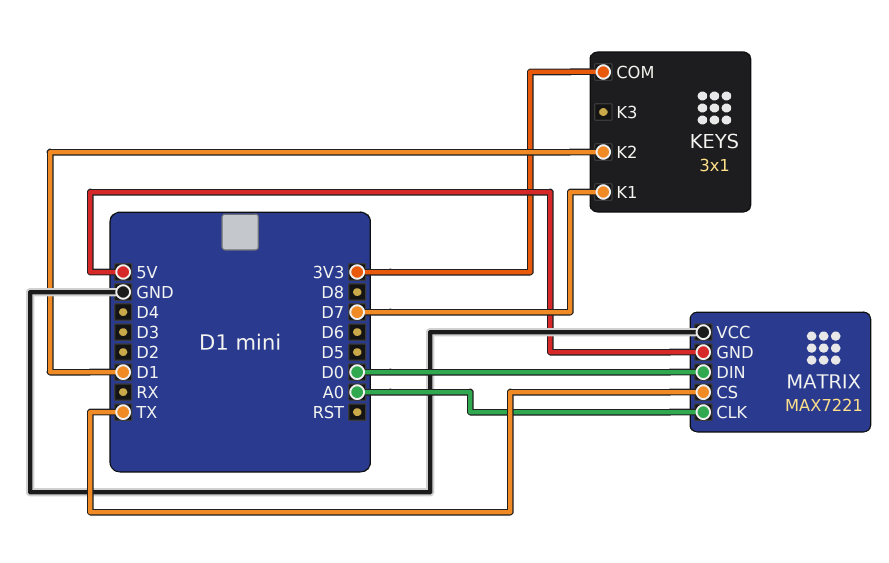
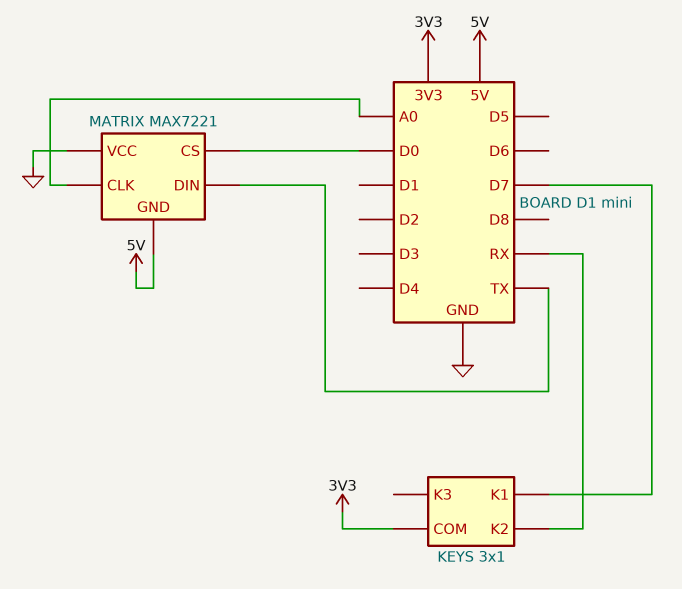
KEYS pin K2: D1 -> RX
MATRIX pin CS: TX -> D0
MATRIX pin DIN: D0 -> TX

